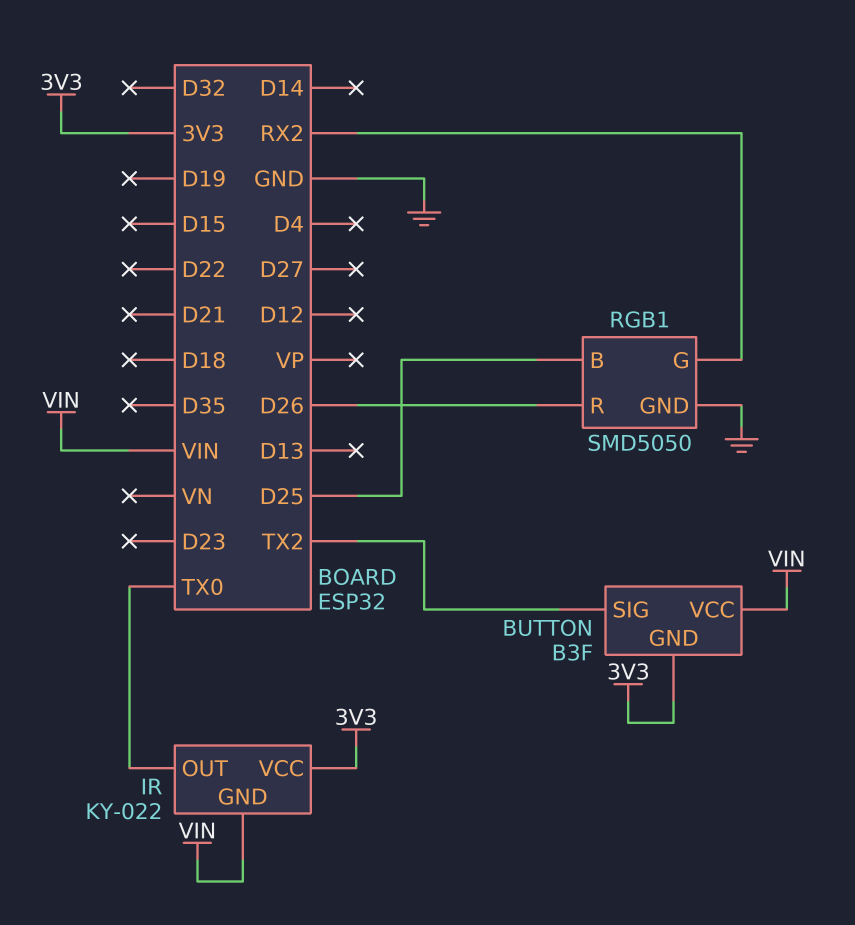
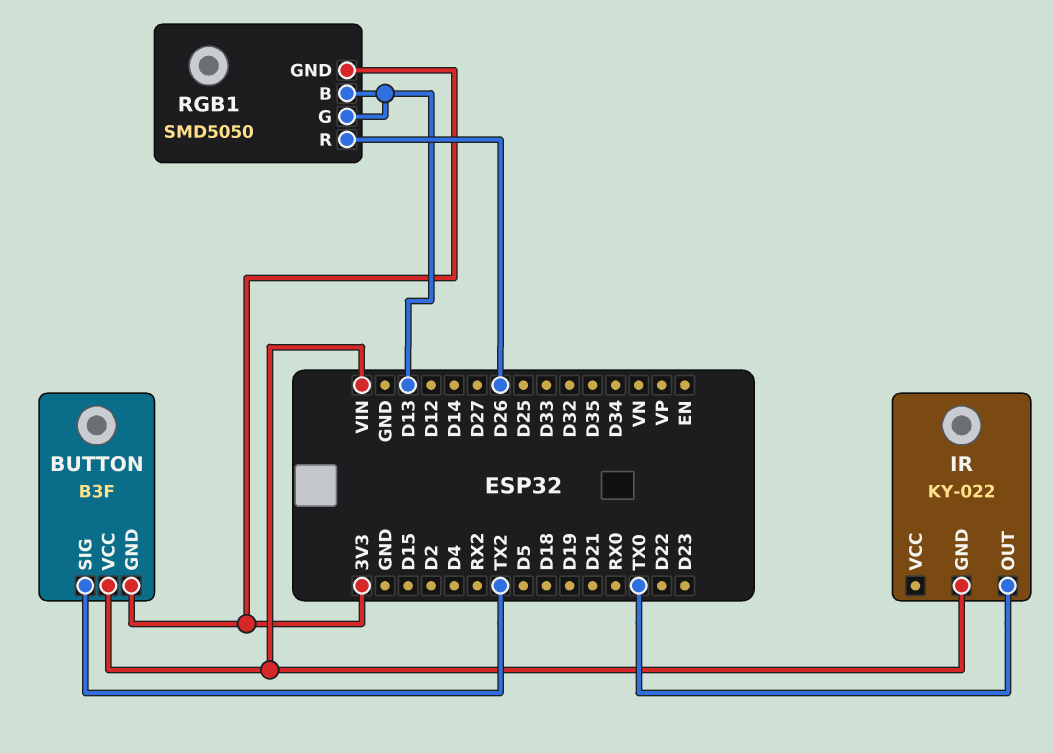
IR pin VCC: 3V3 -> none
RGB1 pin B: D25 -> D13
RGB1 pin G: RX2 -> D13
RGB1 pin GND: GND -> 3V3

